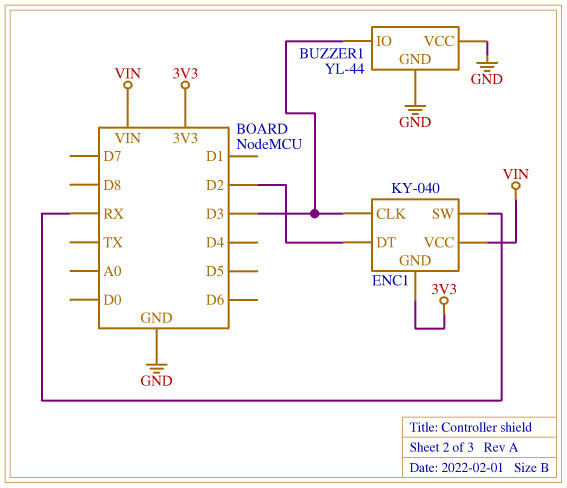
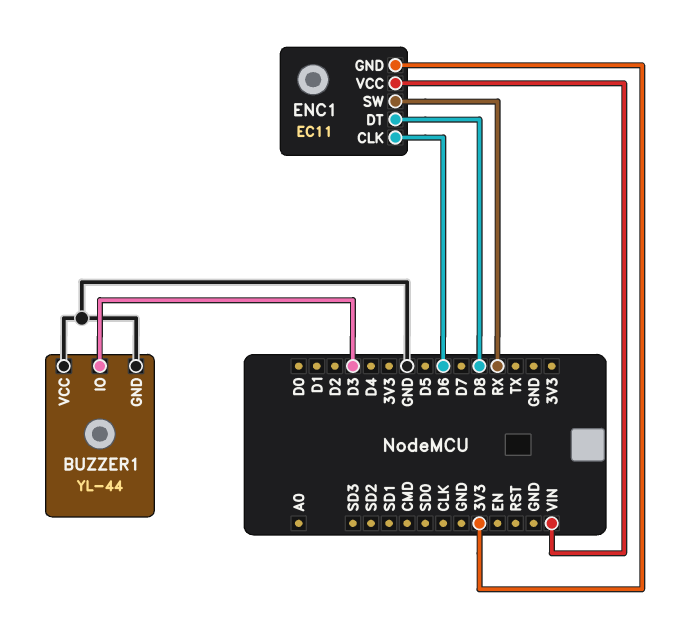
ENC1: KY-040 -> EC11
ENC1 pin CLK: D3 -> D6
ENC1 pin DT: D2 -> D8

